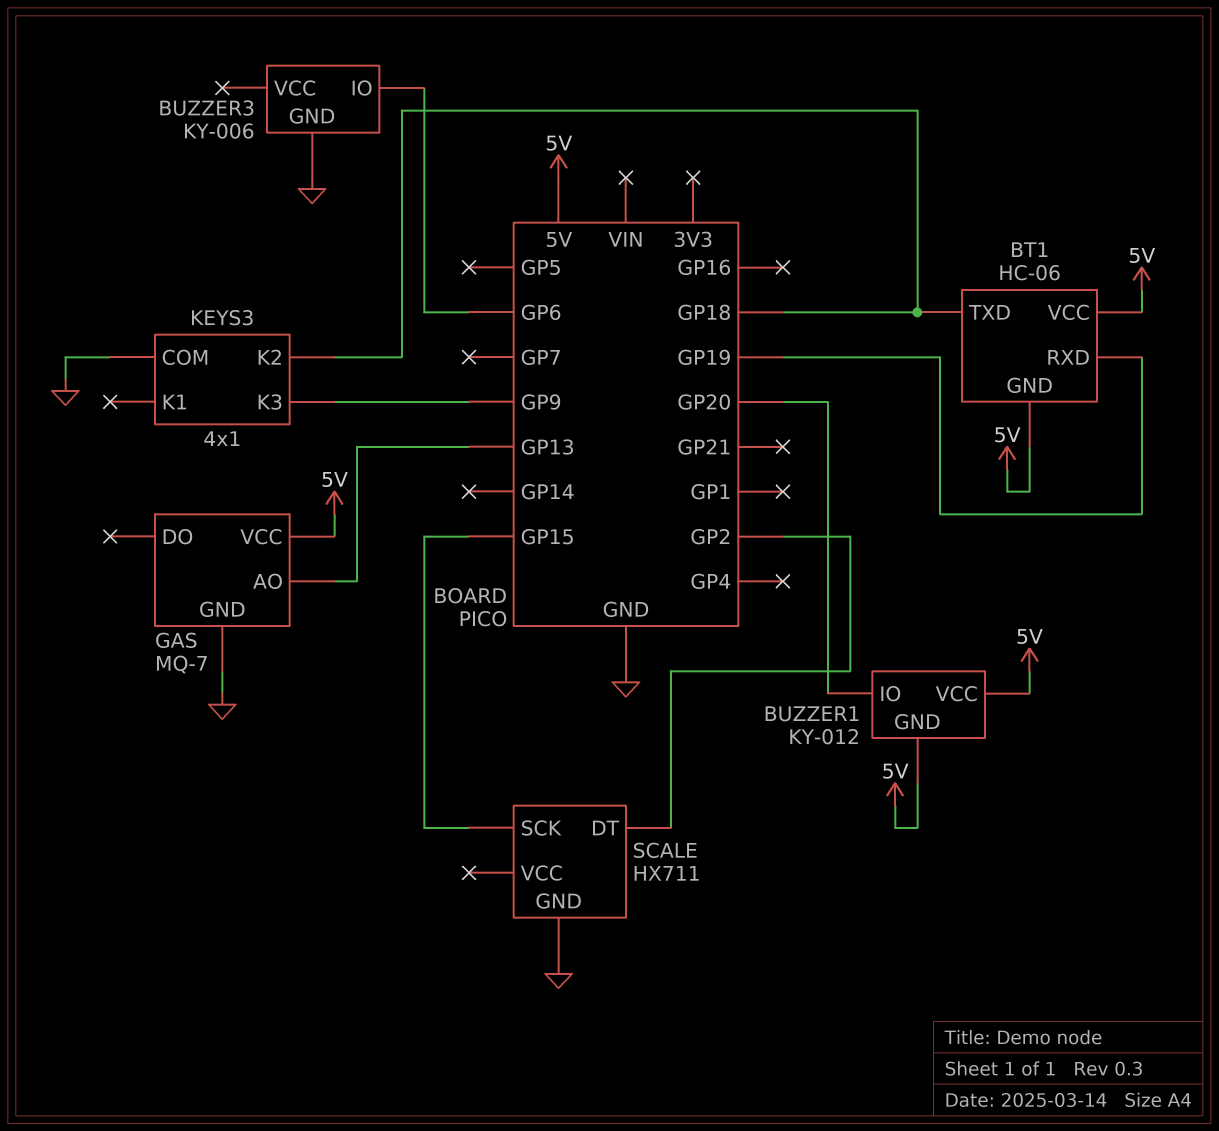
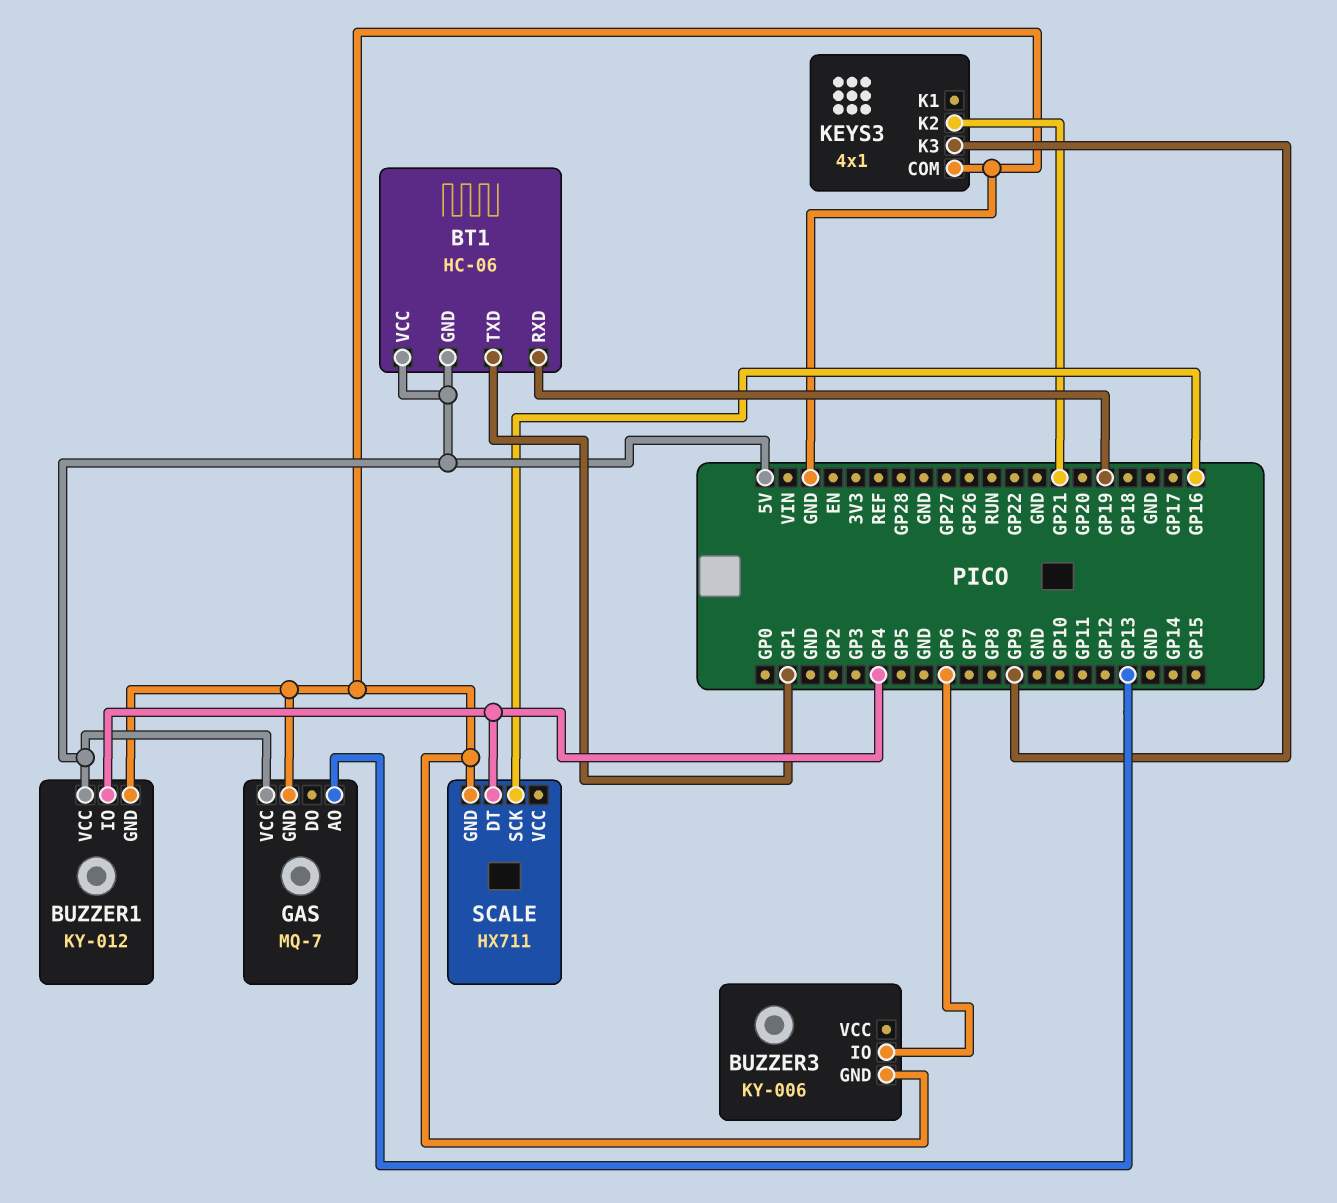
BT1 pin TXD: GP18 -> GP1
BUZZER1 pin GND: 5V -> GND
BUZZER1 pin IO: GP20 -> GP4
KEYS3 pin K2: GP18 -> GP21
SCALE pin DT: GP2 -> GP4
SCALE pin SCK: GP15 -> GP16

